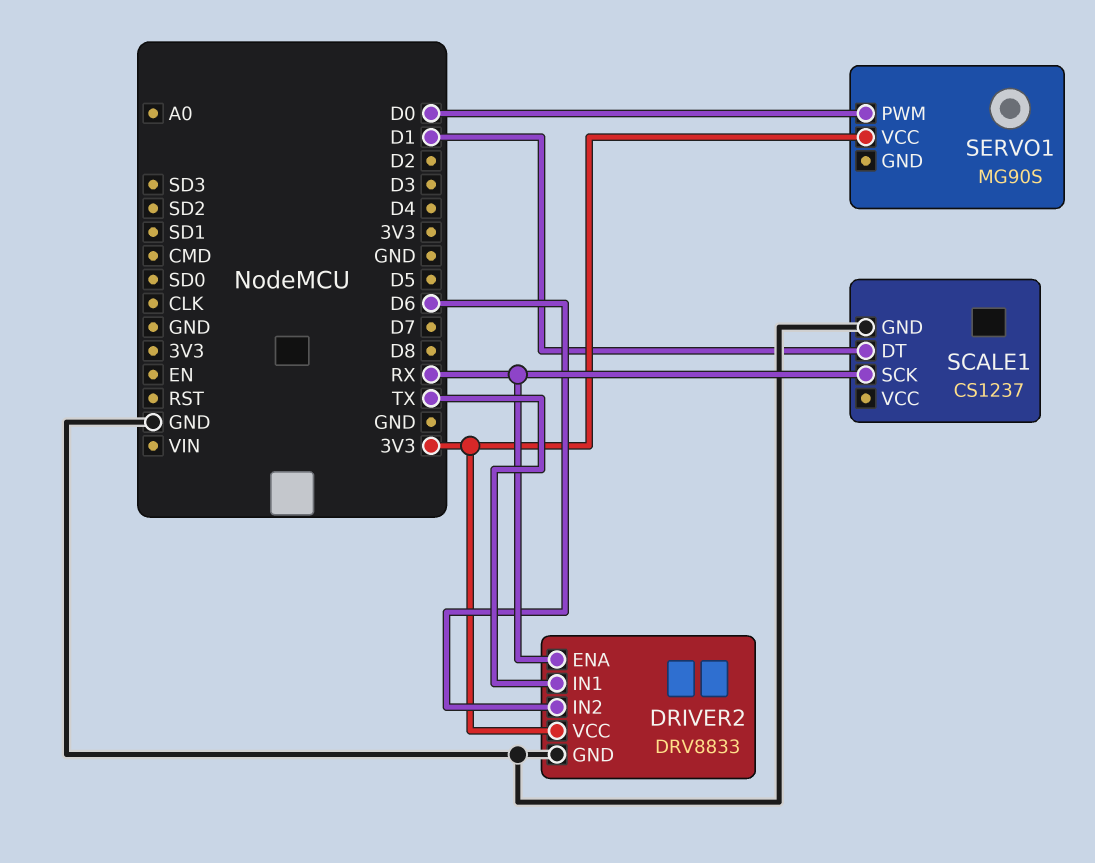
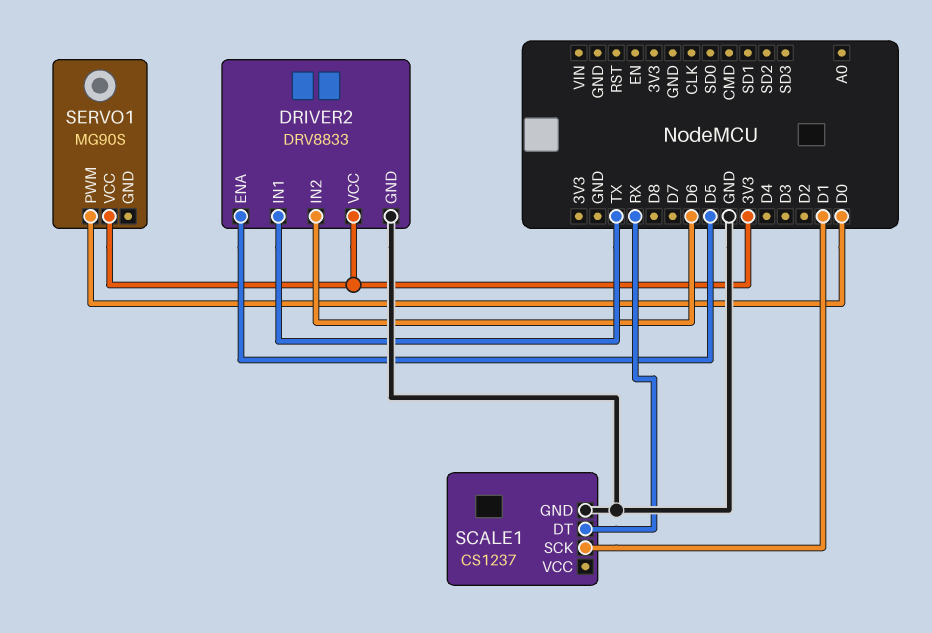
DRIVER2 pin ENA: RX -> D5
SCALE1 pin DT: D1 -> RX
SCALE1 pin SCK: RX -> D1

